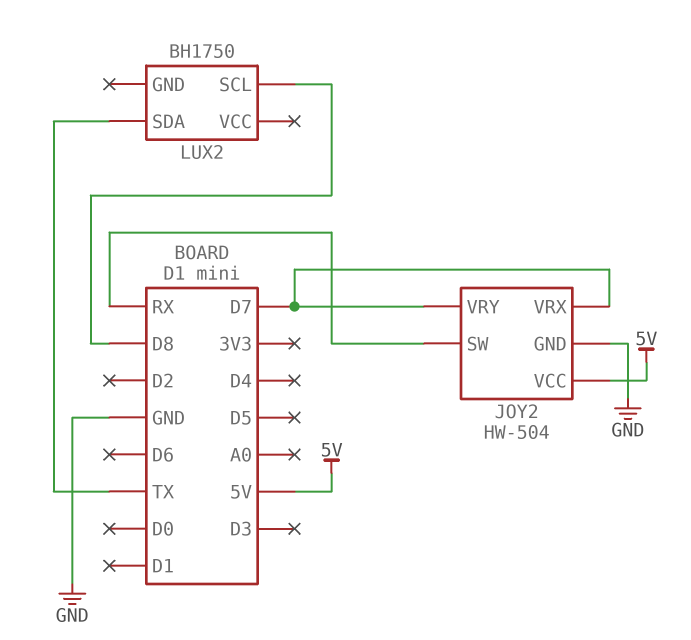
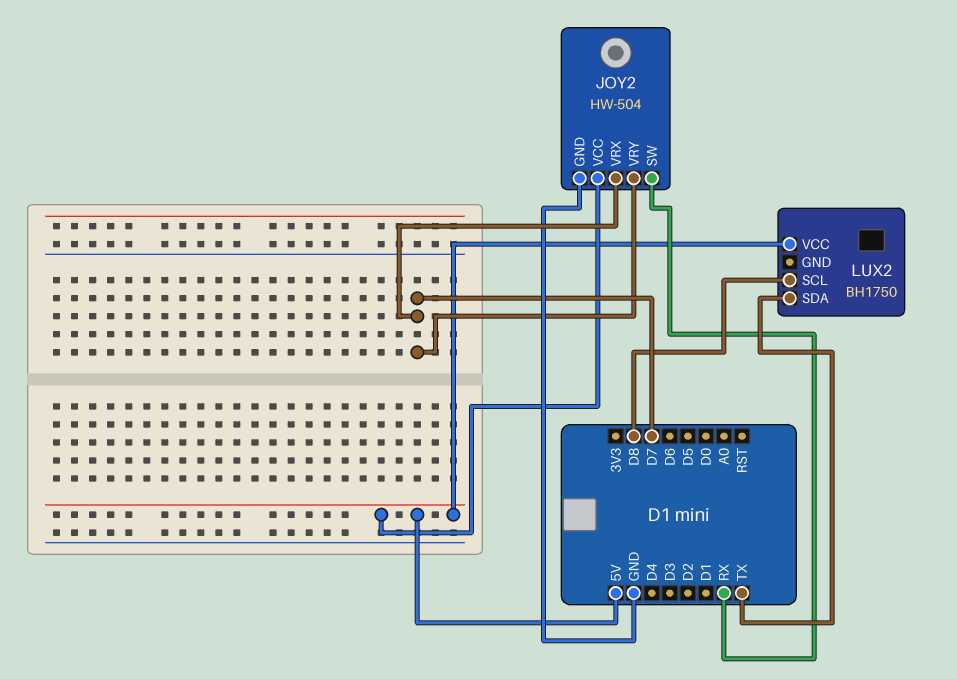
LUX2 pin VCC: none -> 5V

